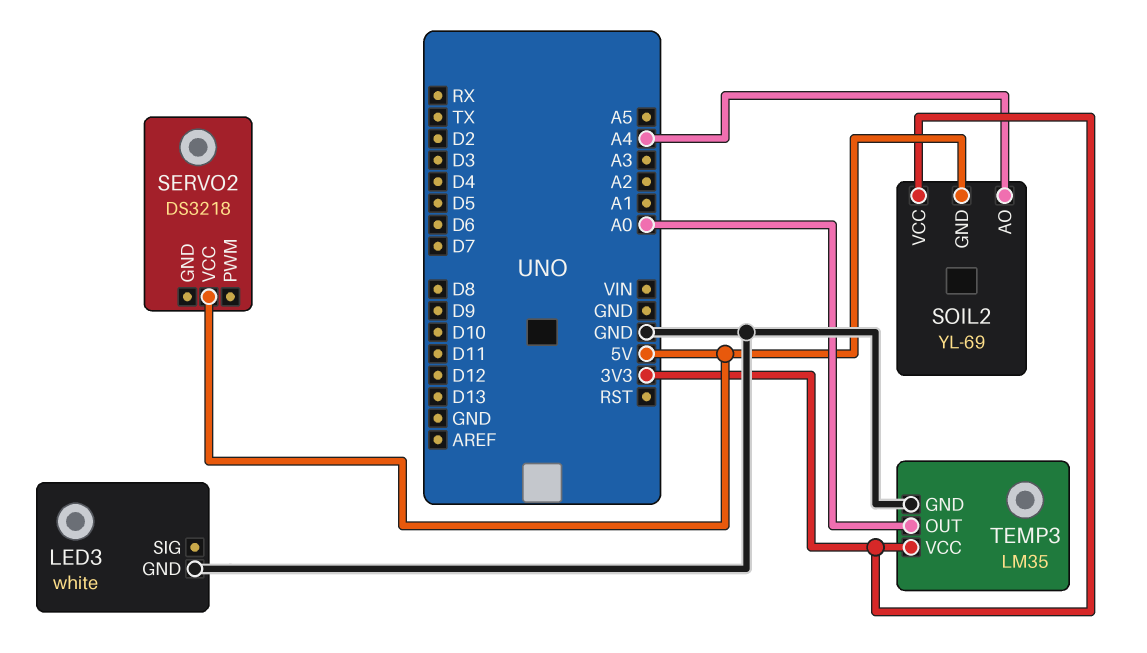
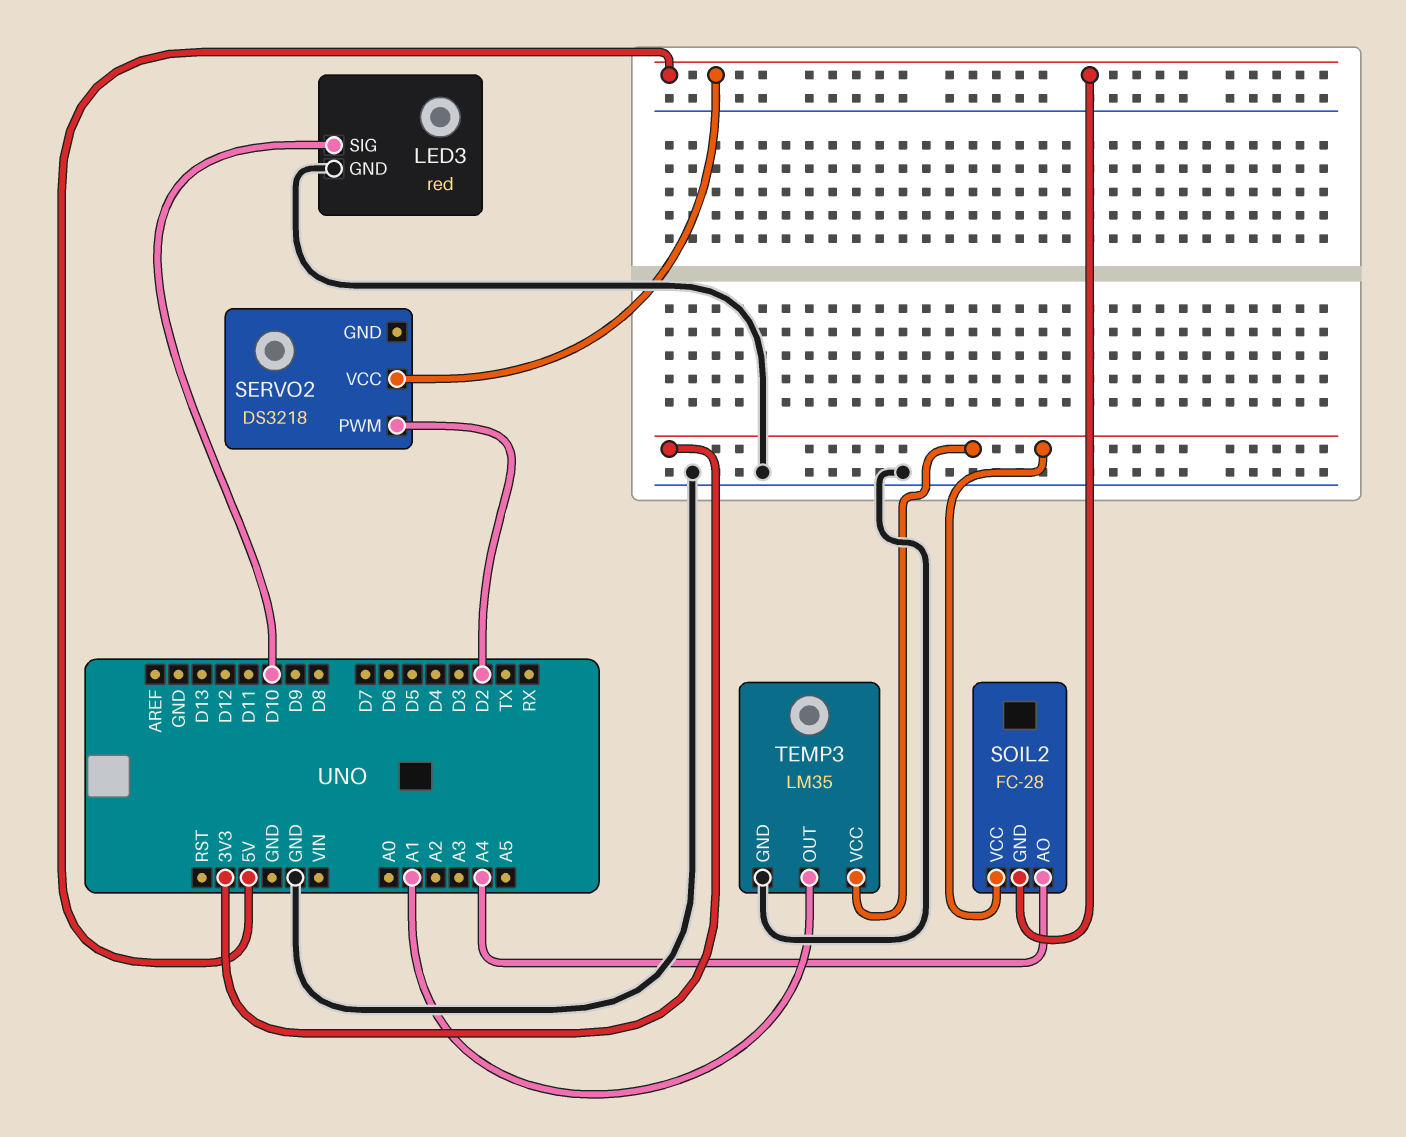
LED3: white -> red
LED3 pin SIG: none -> D10
SERVO2 pin PWM: none -> D2
SOIL2: YL-69 -> FC-28
TEMP3 pin OUT: A0 -> A1

